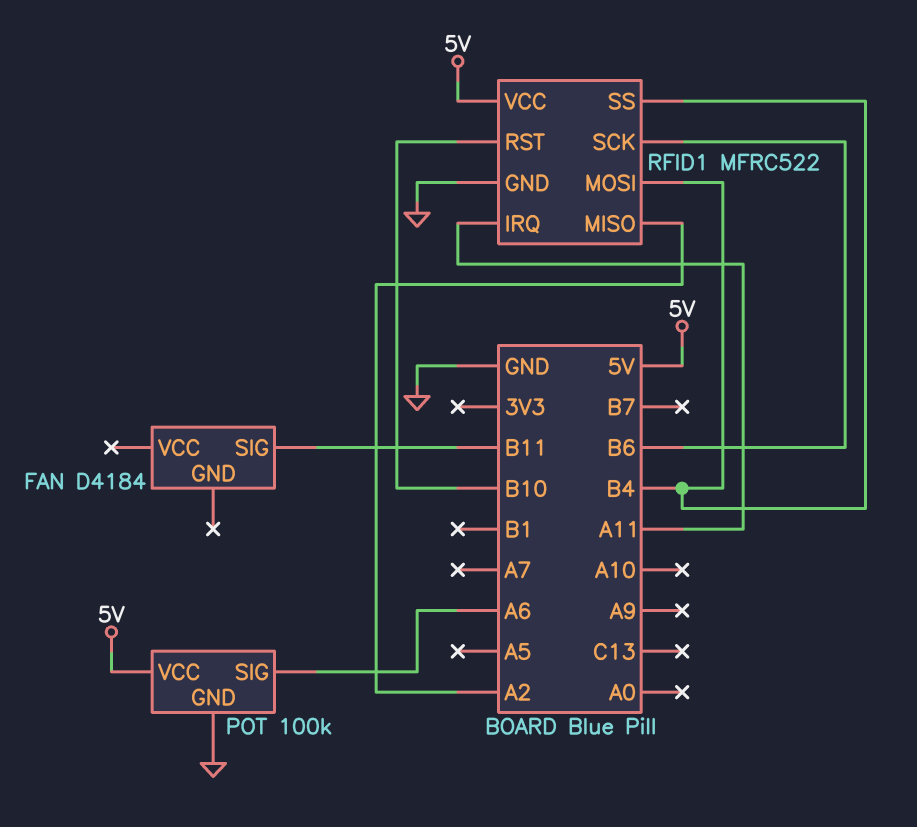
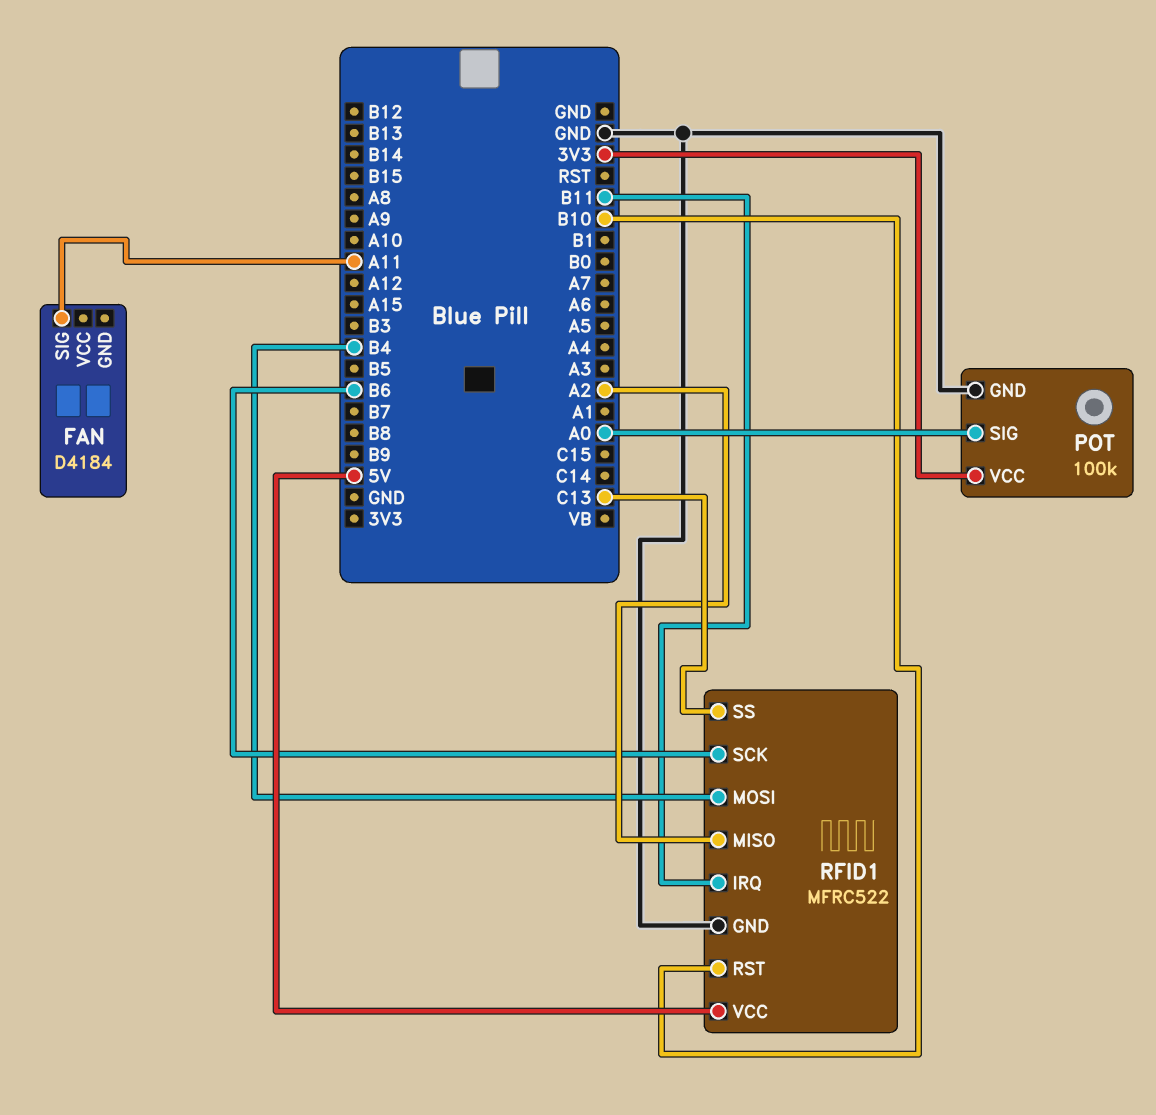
FAN pin SIG: B11 -> A11
POT pin SIG: A6 -> A0
POT pin VCC: 5V -> 3V3
RFID1 pin IRQ: A11 -> B11
RFID1 pin SS: B4 -> C13

